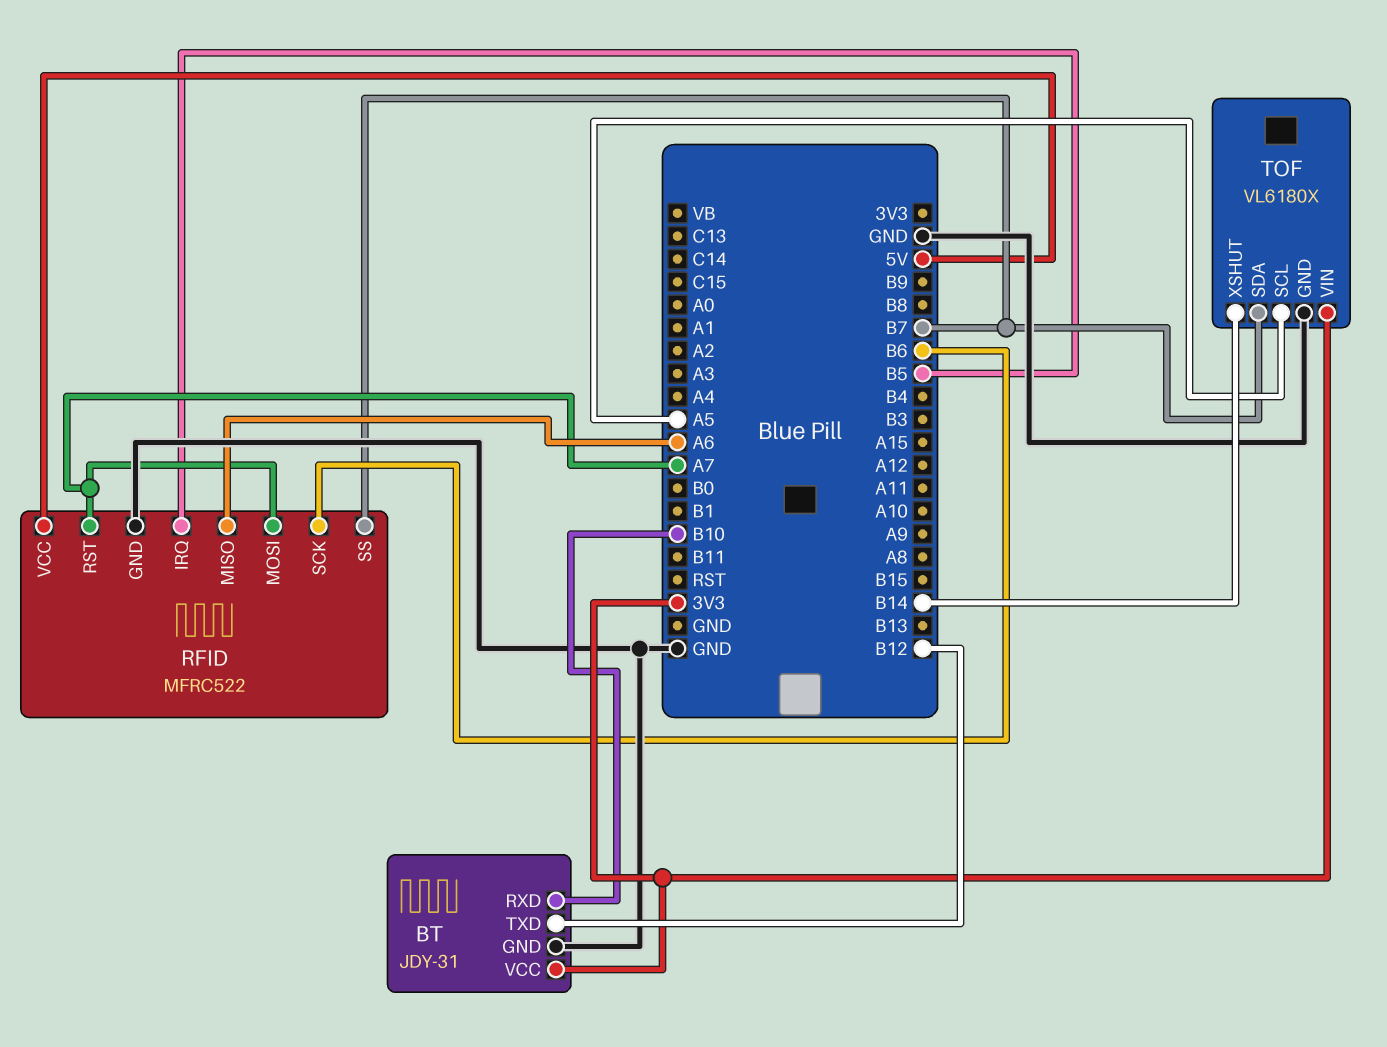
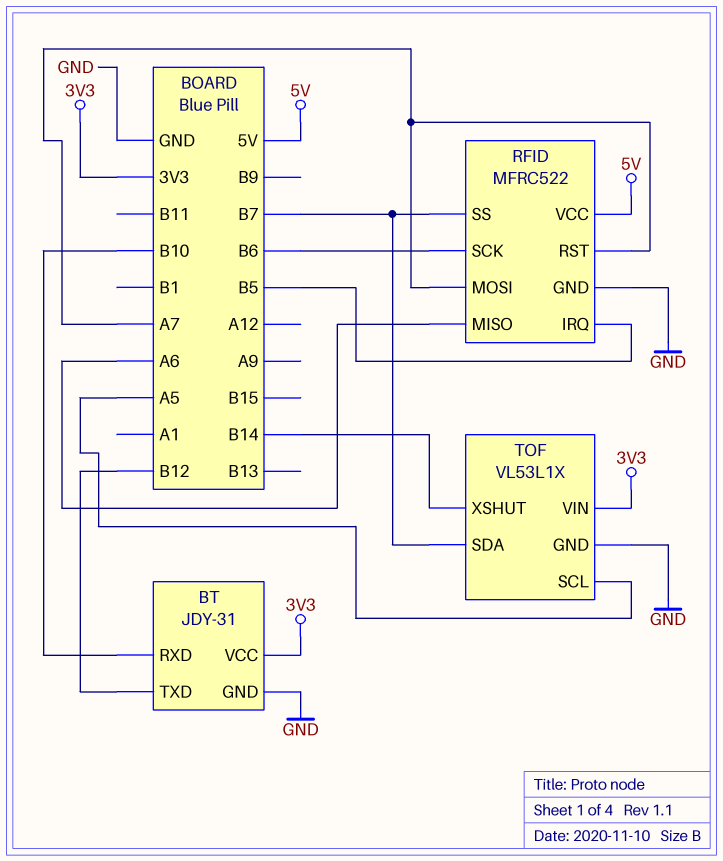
TOF: VL6180X -> VL53L1X

